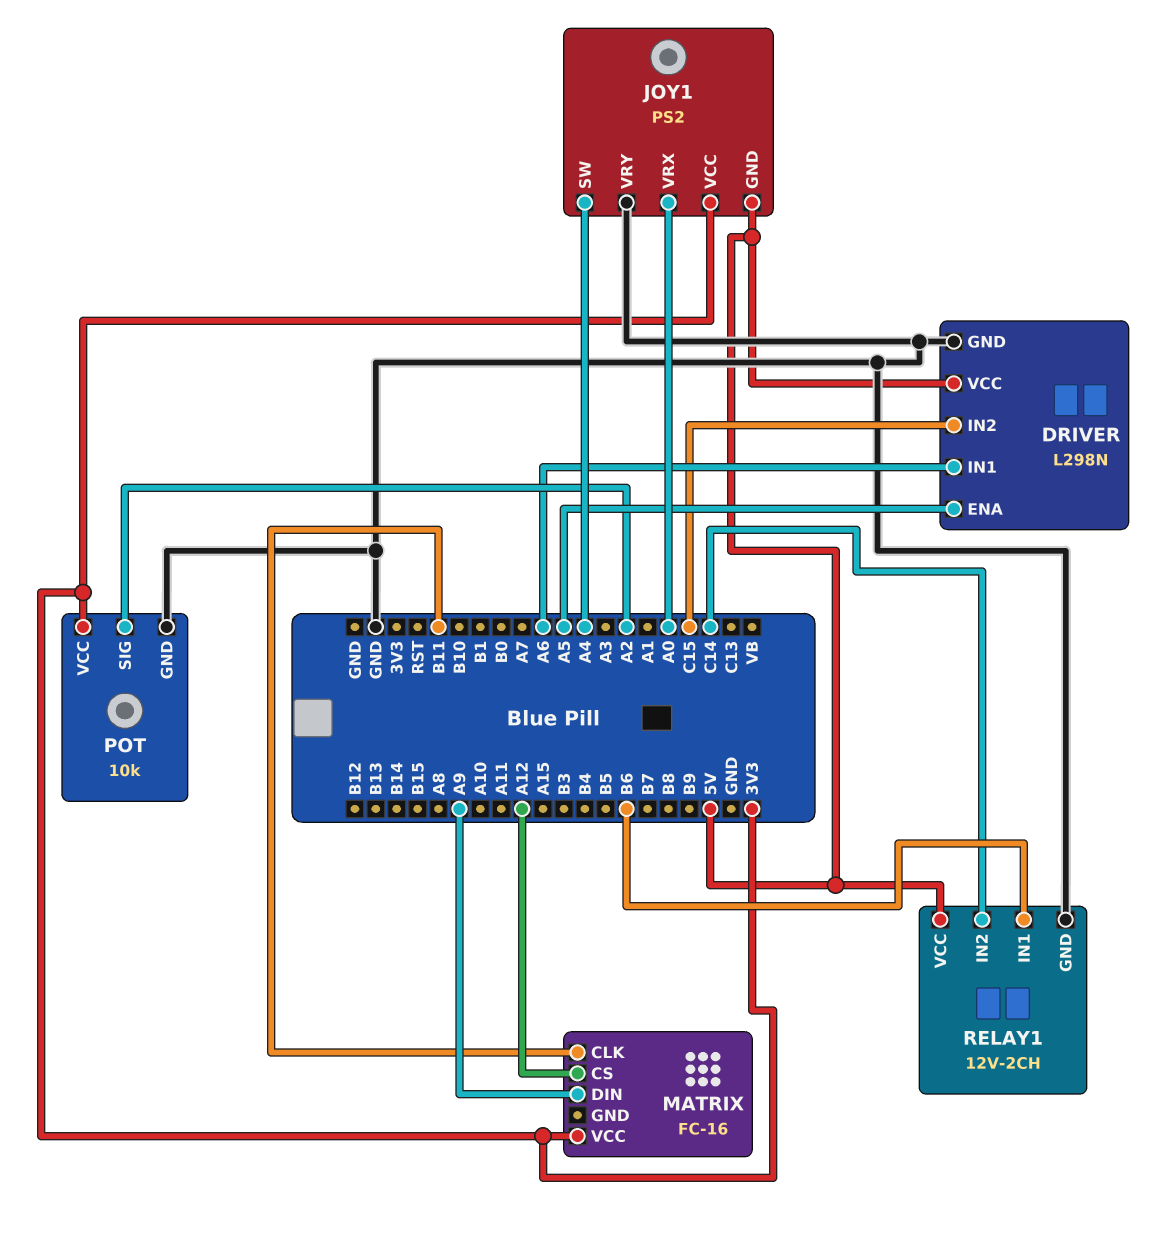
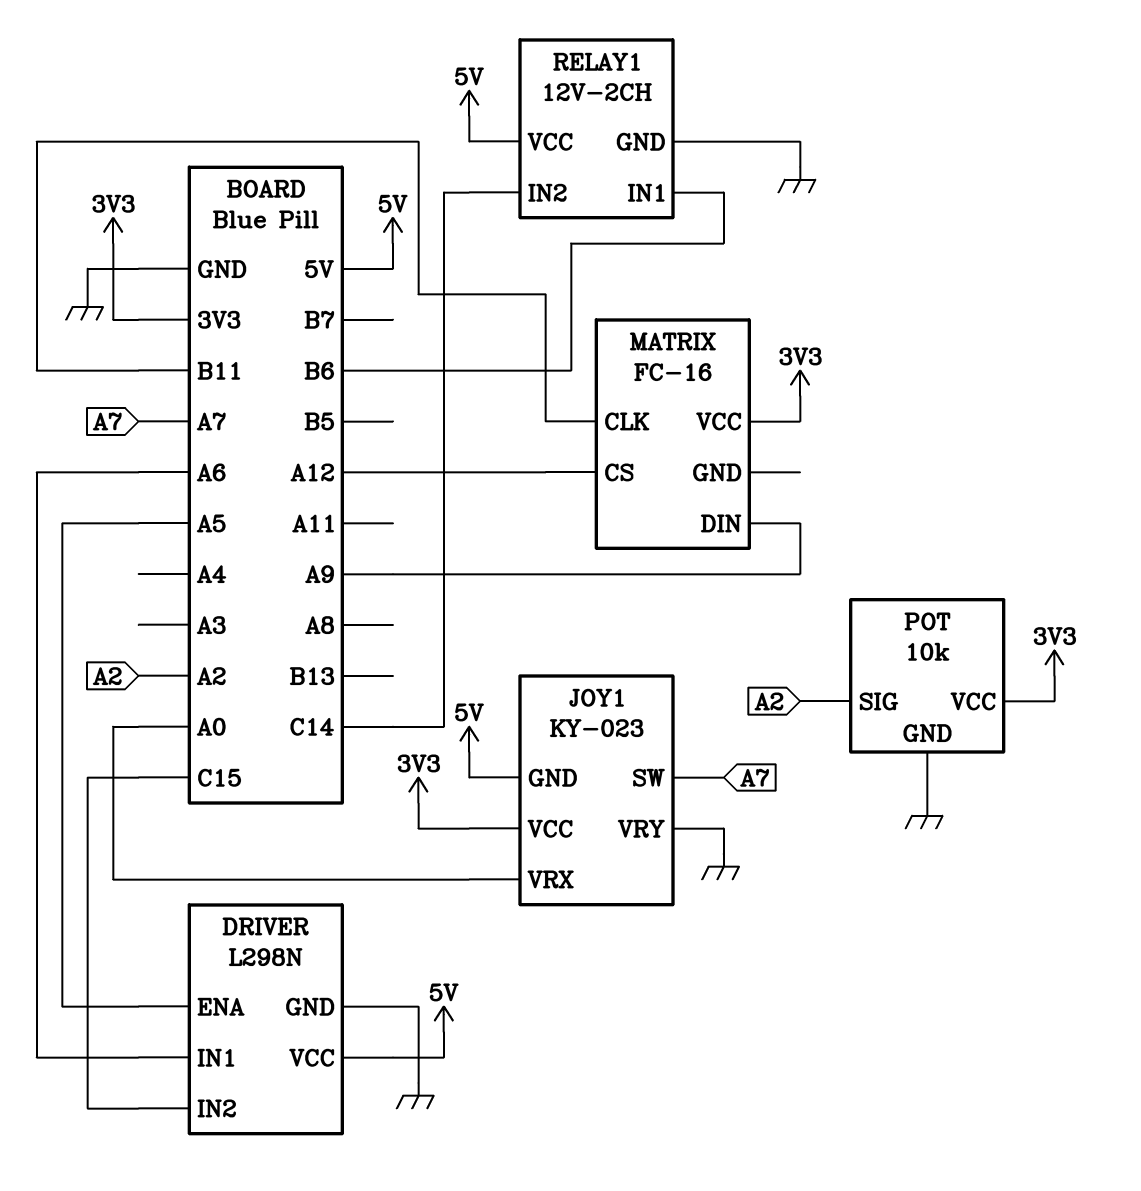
JOY1: PS2 -> KY-023
JOY1 pin SW: A4 -> A7

